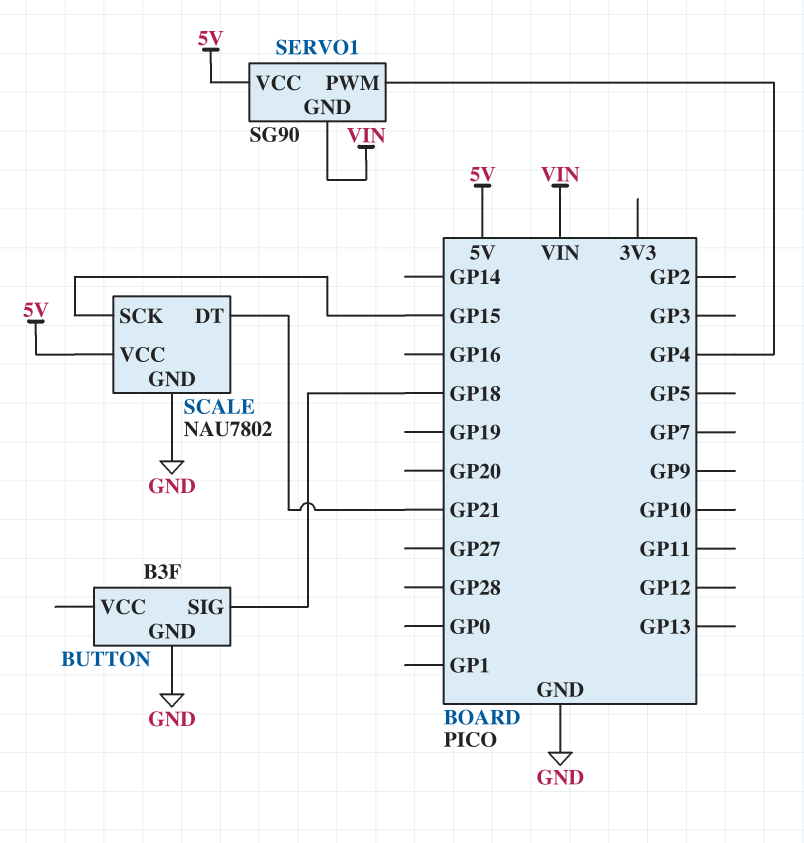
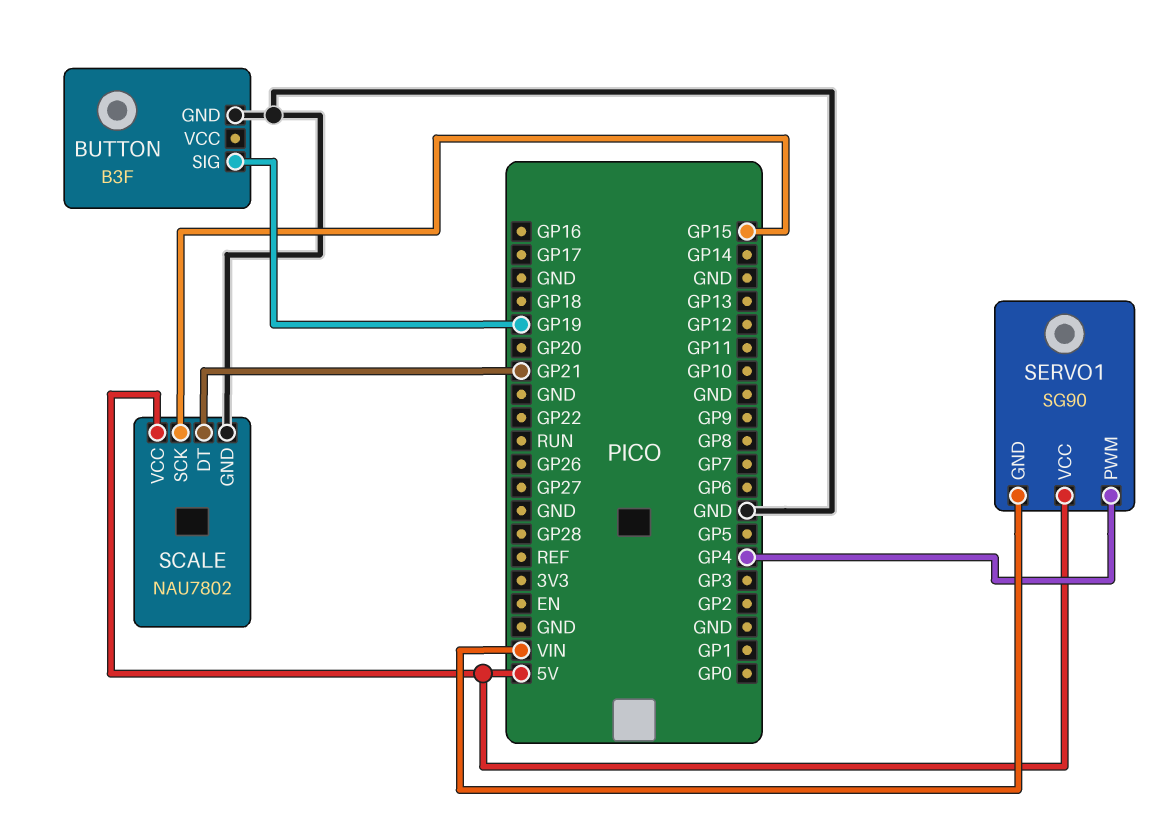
BUTTON pin SIG: GP18 -> GP19

